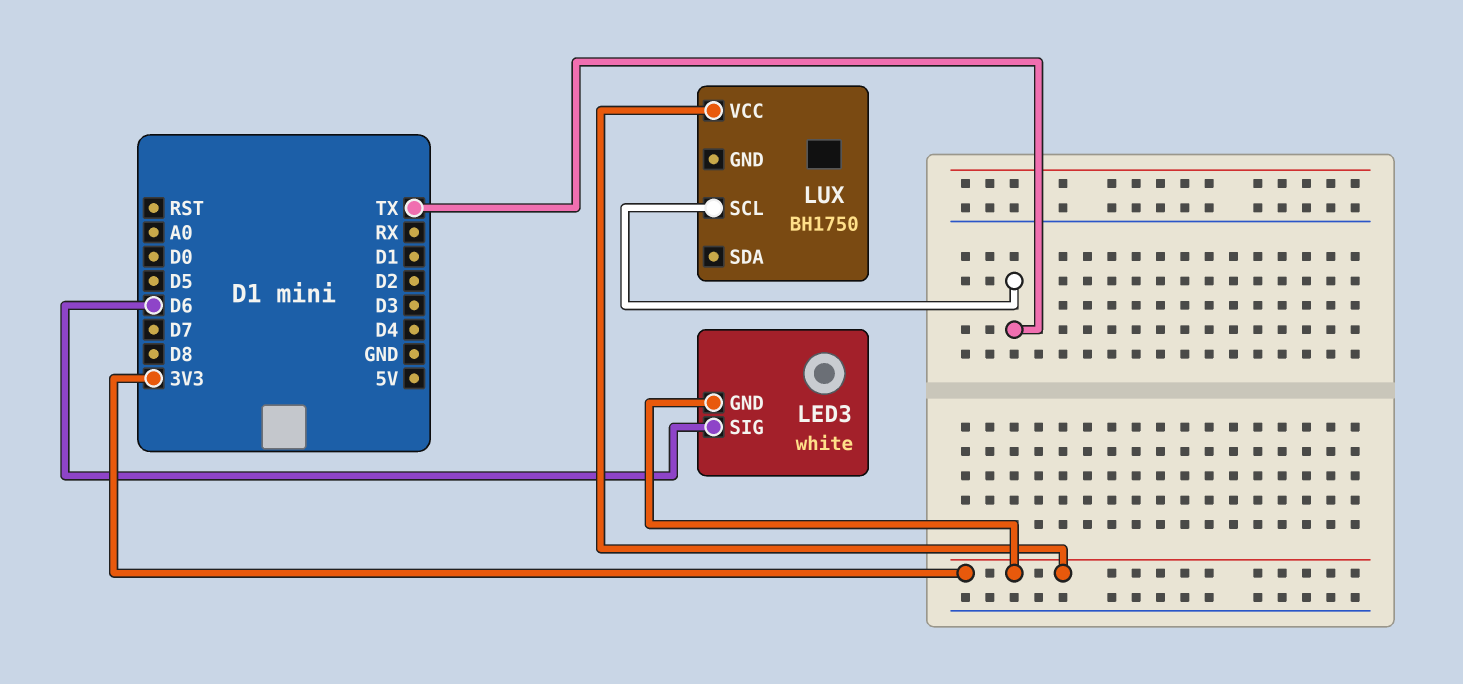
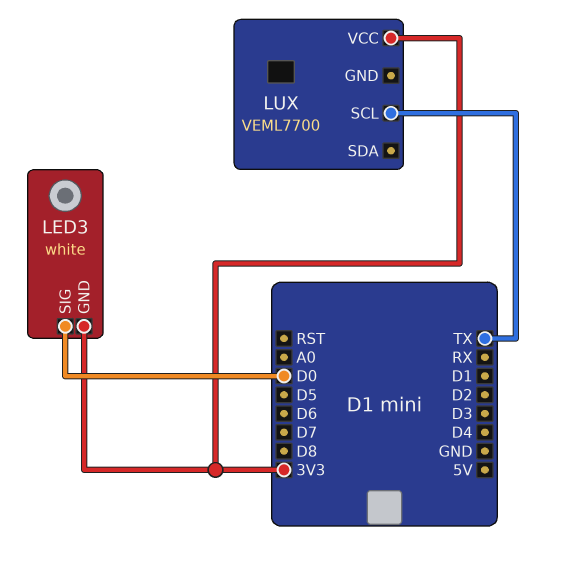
LED3 pin SIG: D6 -> D0
LUX: BH1750 -> VEML7700

